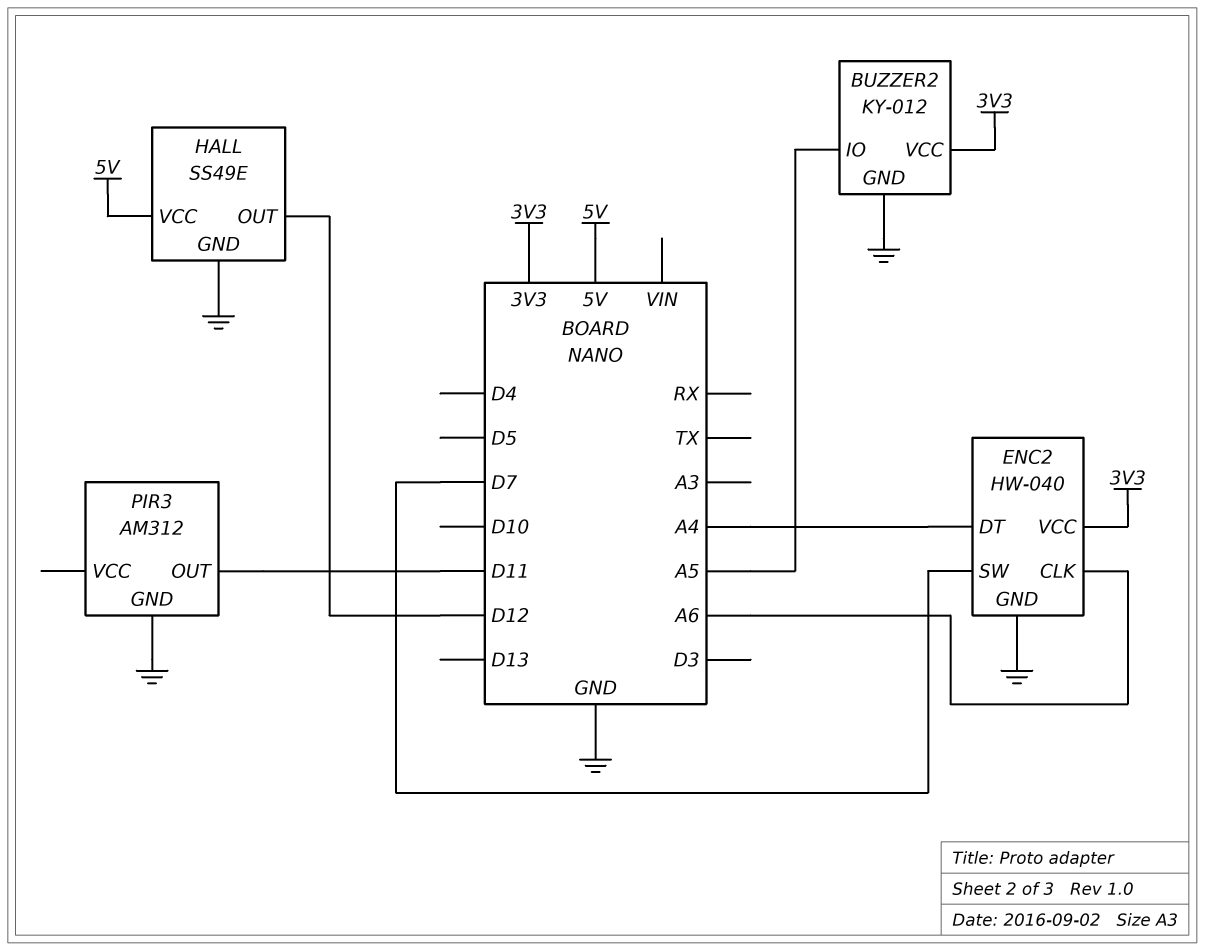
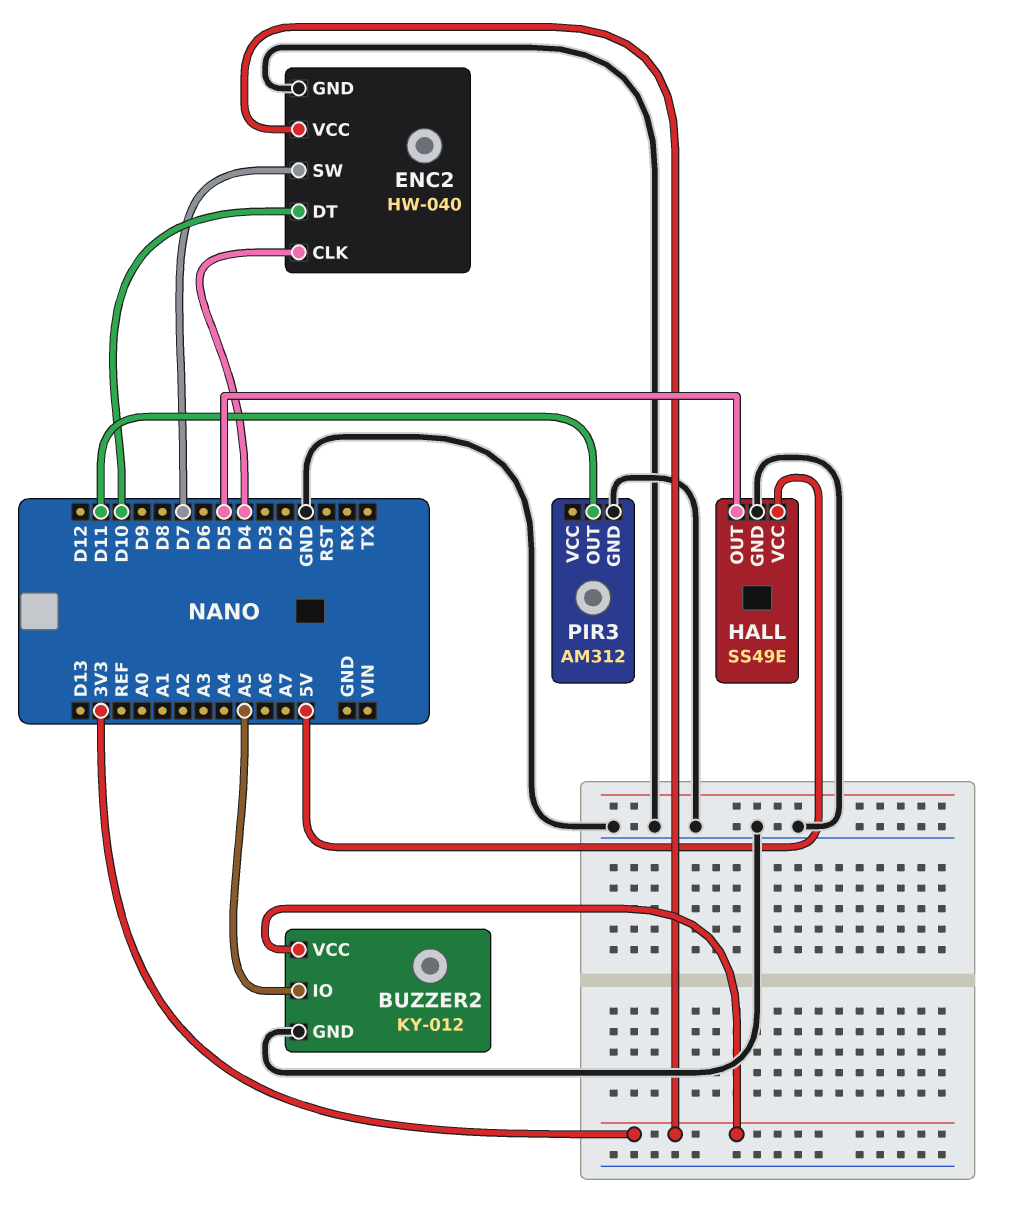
ENC2 pin CLK: A6 -> D4
ENC2 pin DT: A4 -> D10
HALL pin OUT: D12 -> D5

